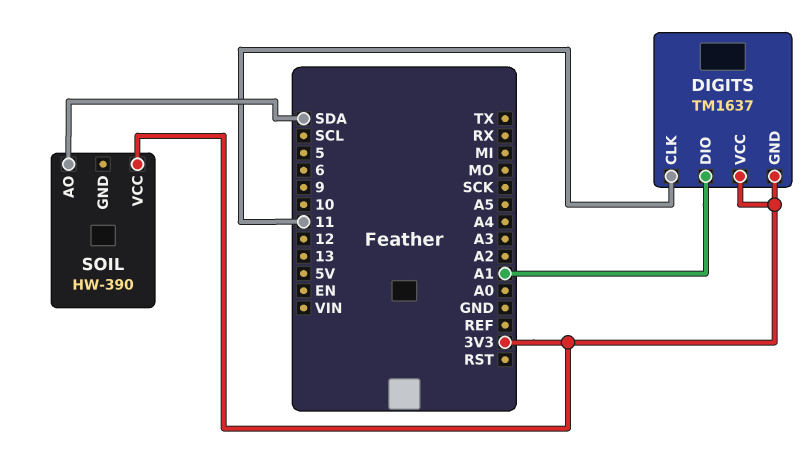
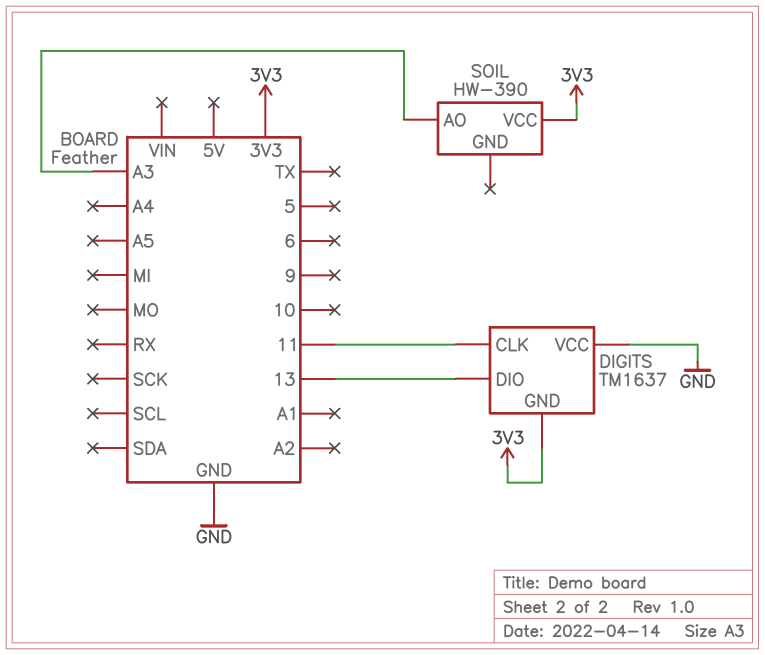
DIGITS pin DIO: A1 -> 13
DIGITS pin VCC: 3V3 -> GND
SOIL pin AO: SDA -> A3

